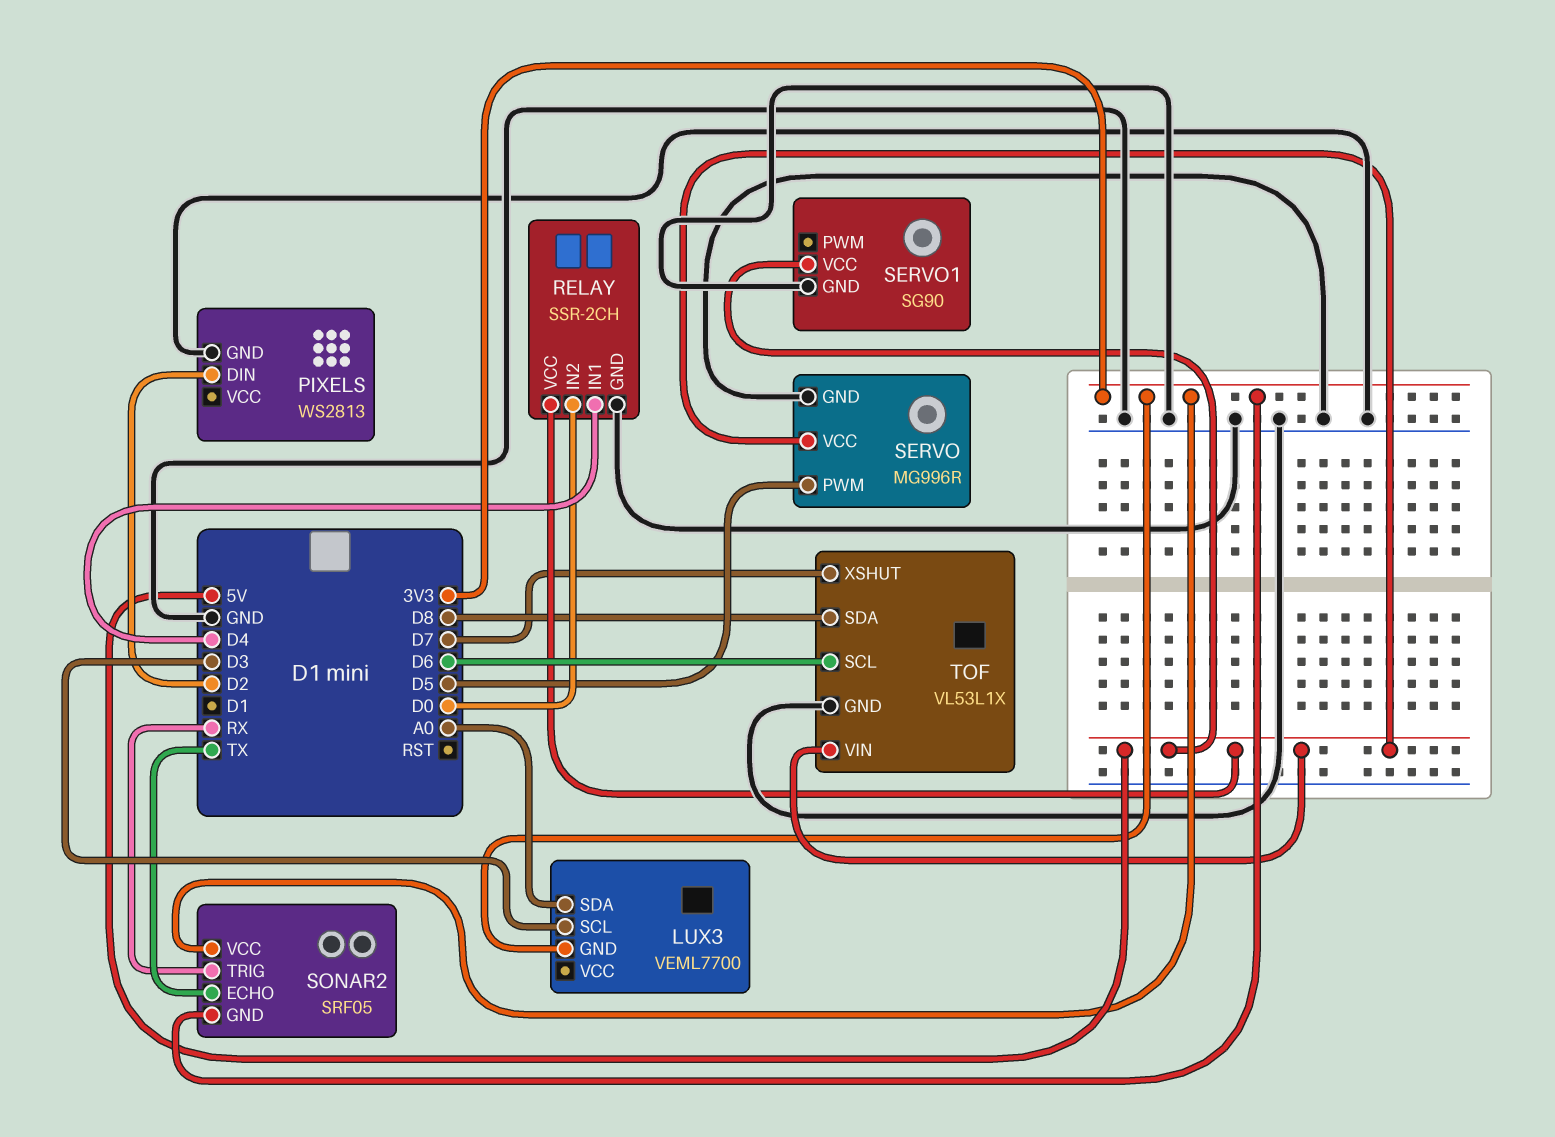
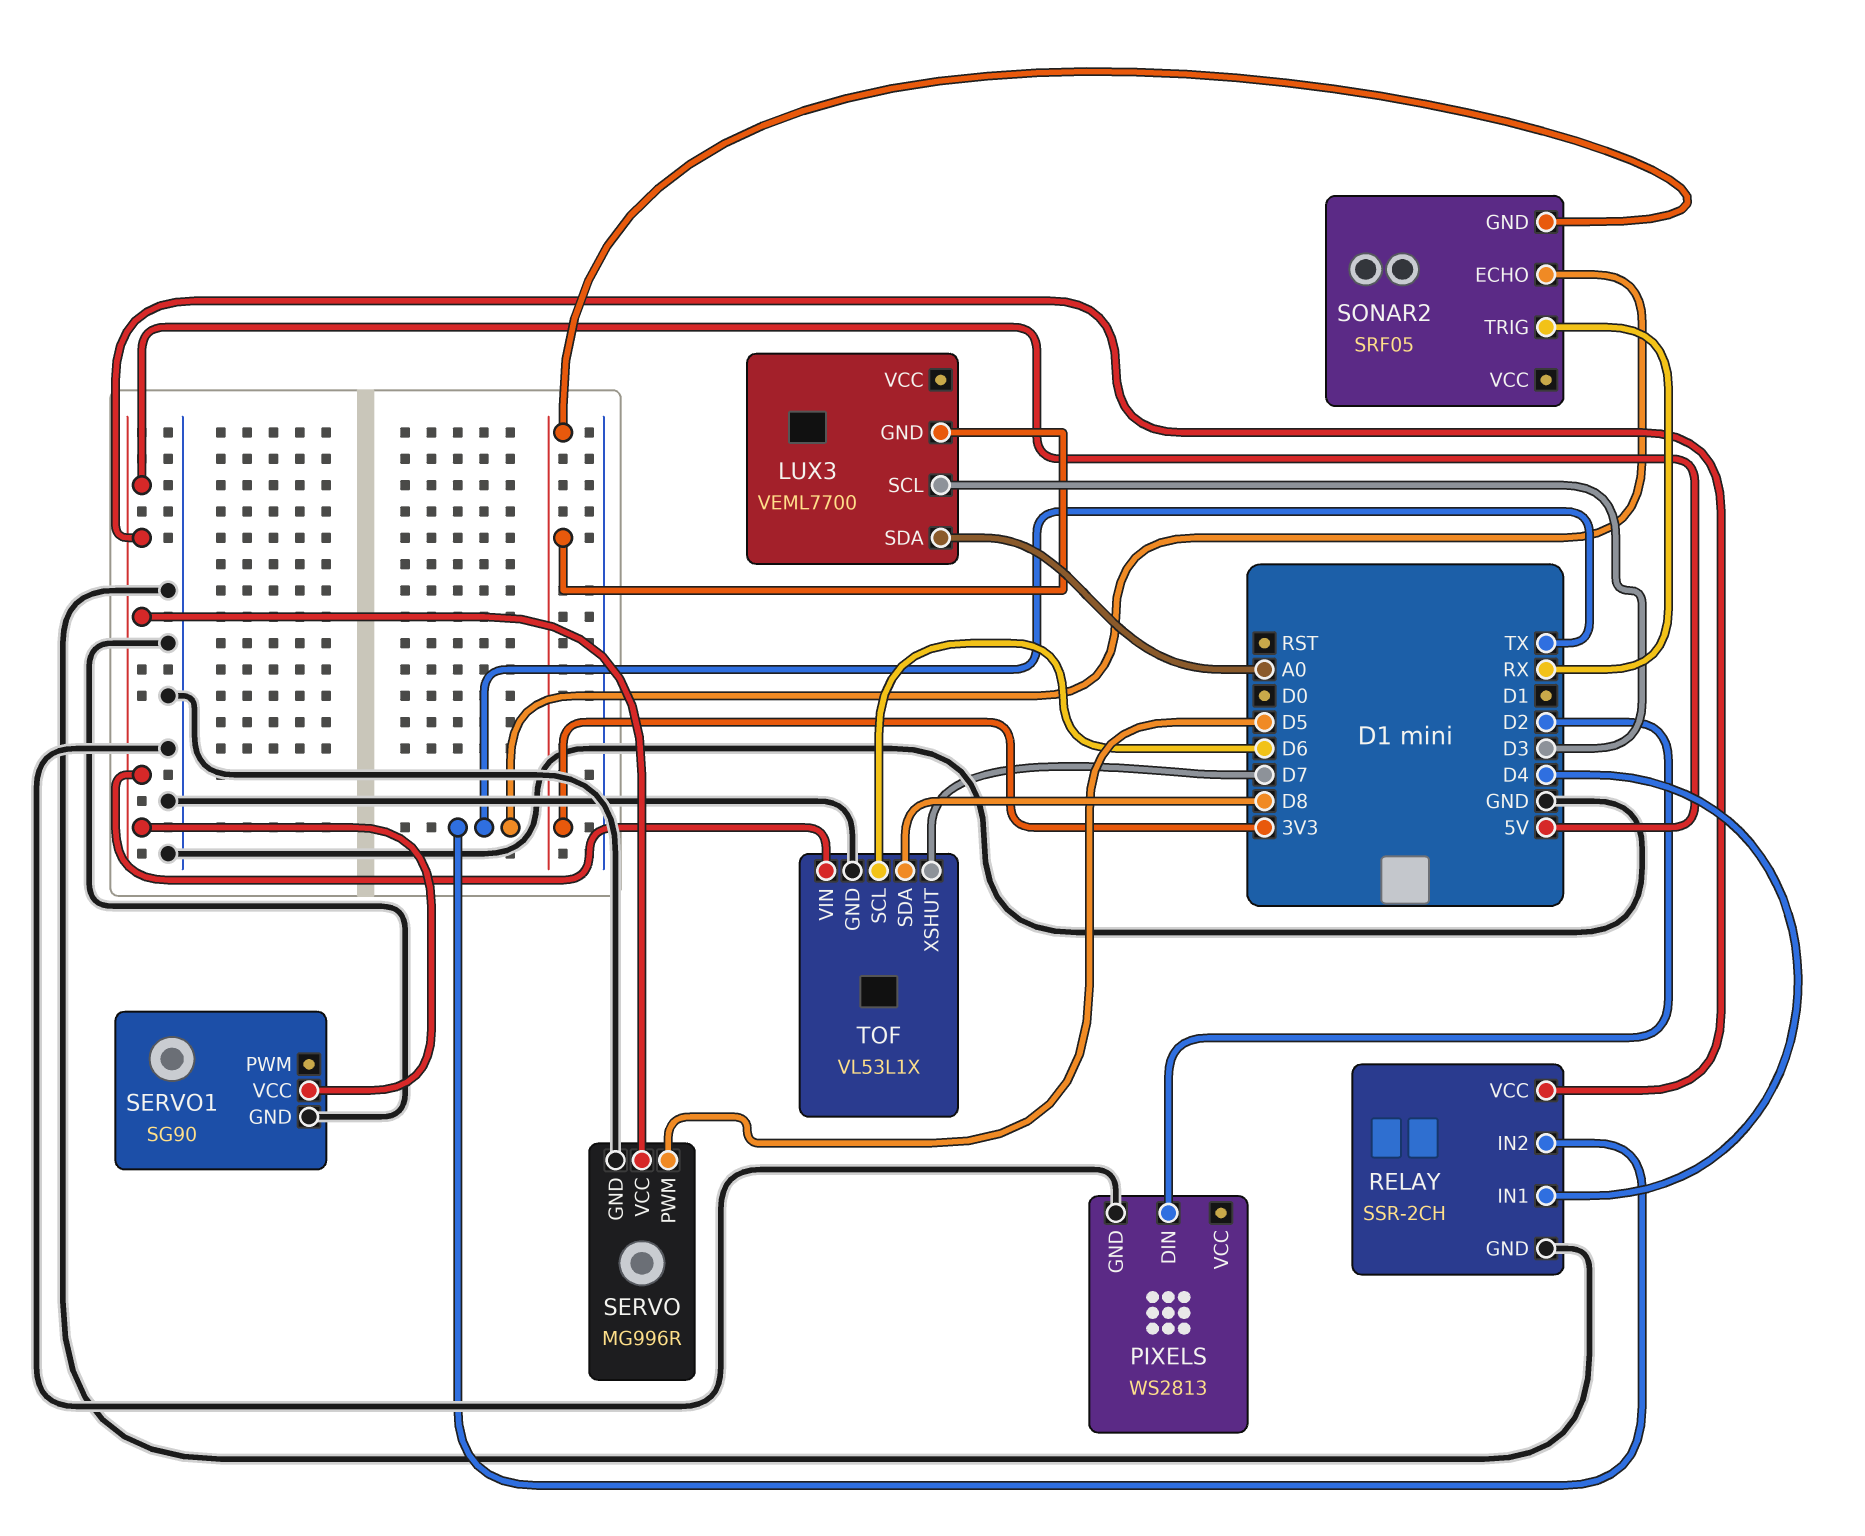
RELAY pin IN2: D0 -> TX
SONAR2 pin VCC: 3V3 -> none

